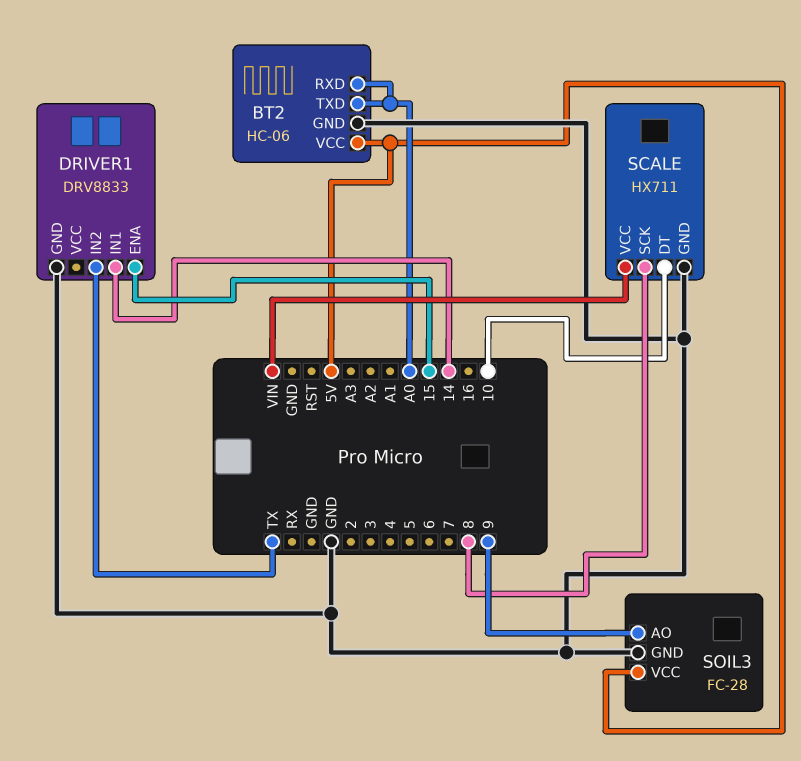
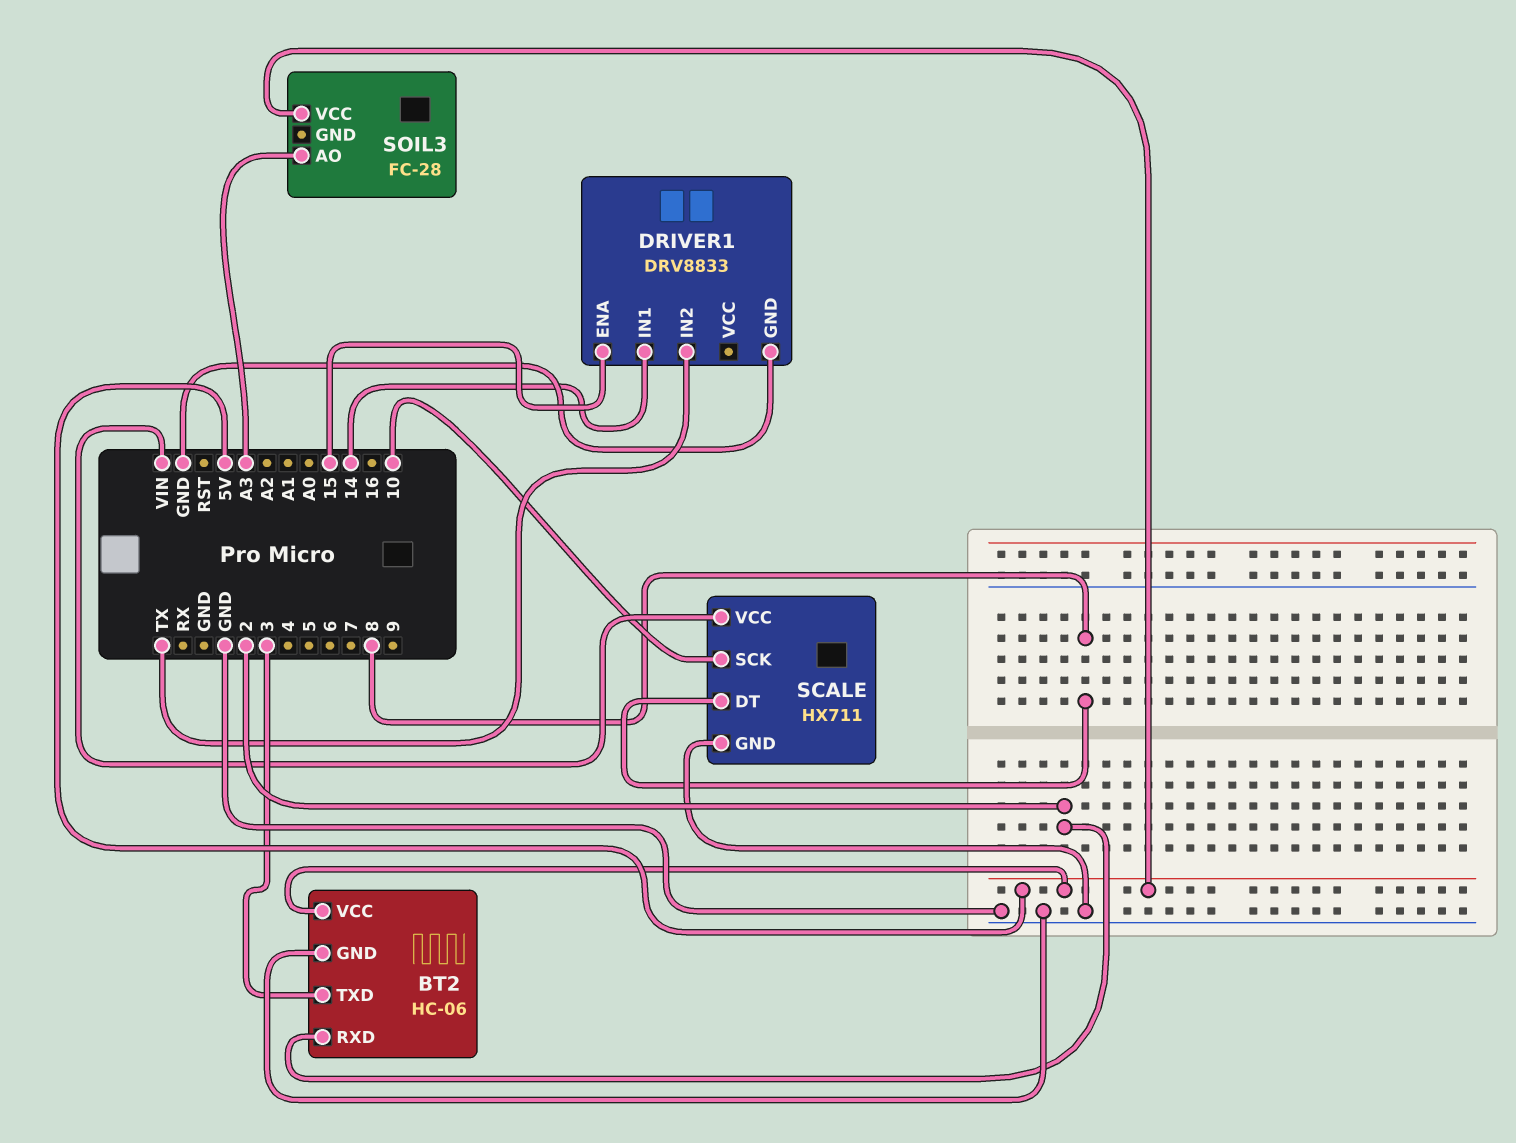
BT2 pin RXD: A0 -> 2
BT2 pin TXD: A0 -> 3
SCALE pin DT: 10 -> 8
SCALE pin SCK: 8 -> 10
SOIL3 pin AO: 9 -> A3
SOIL3 pin GND: GND -> none

